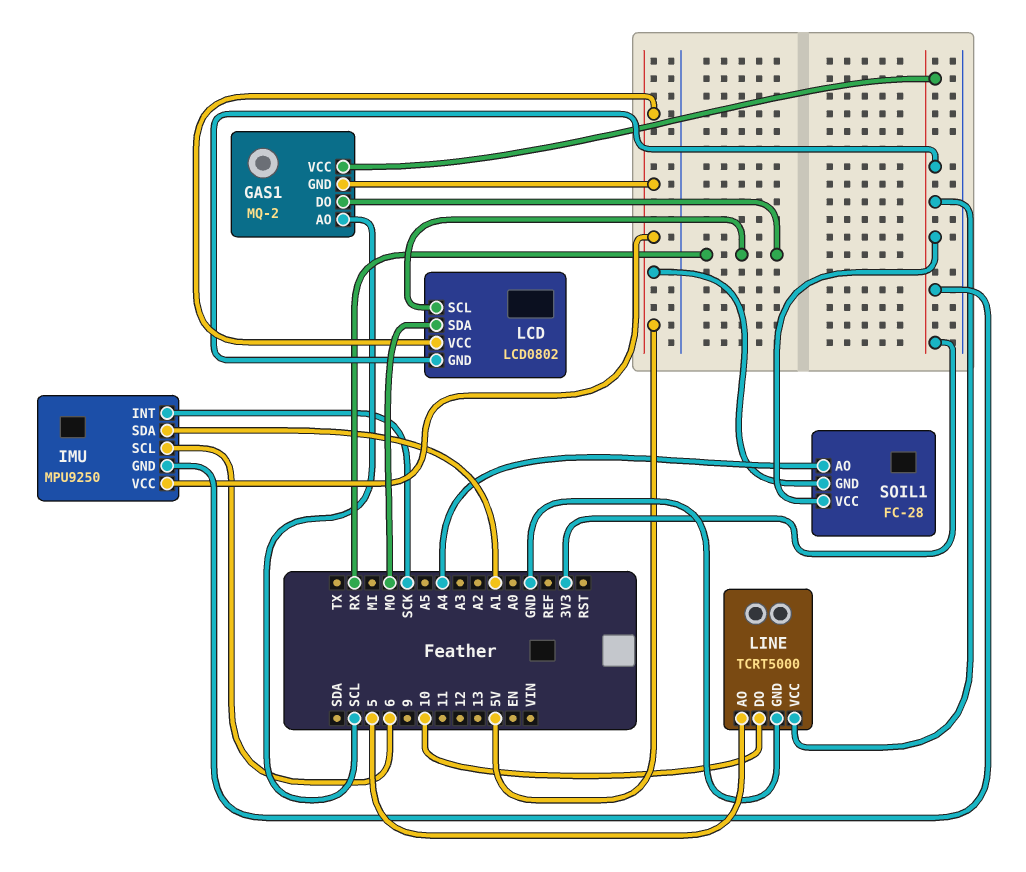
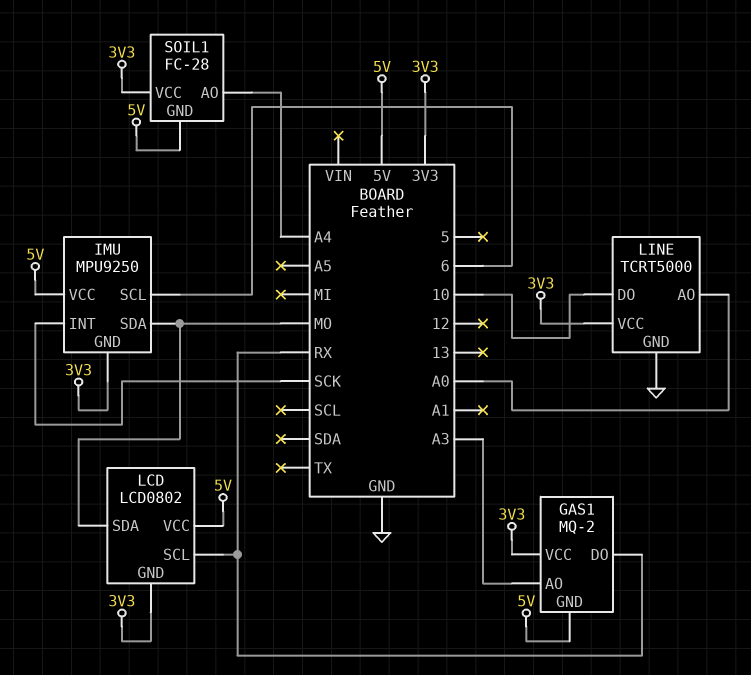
GAS1 pin AO: SCL -> A3
IMU pin SDA: A1 -> MO
LINE pin AO: 5 -> A0

